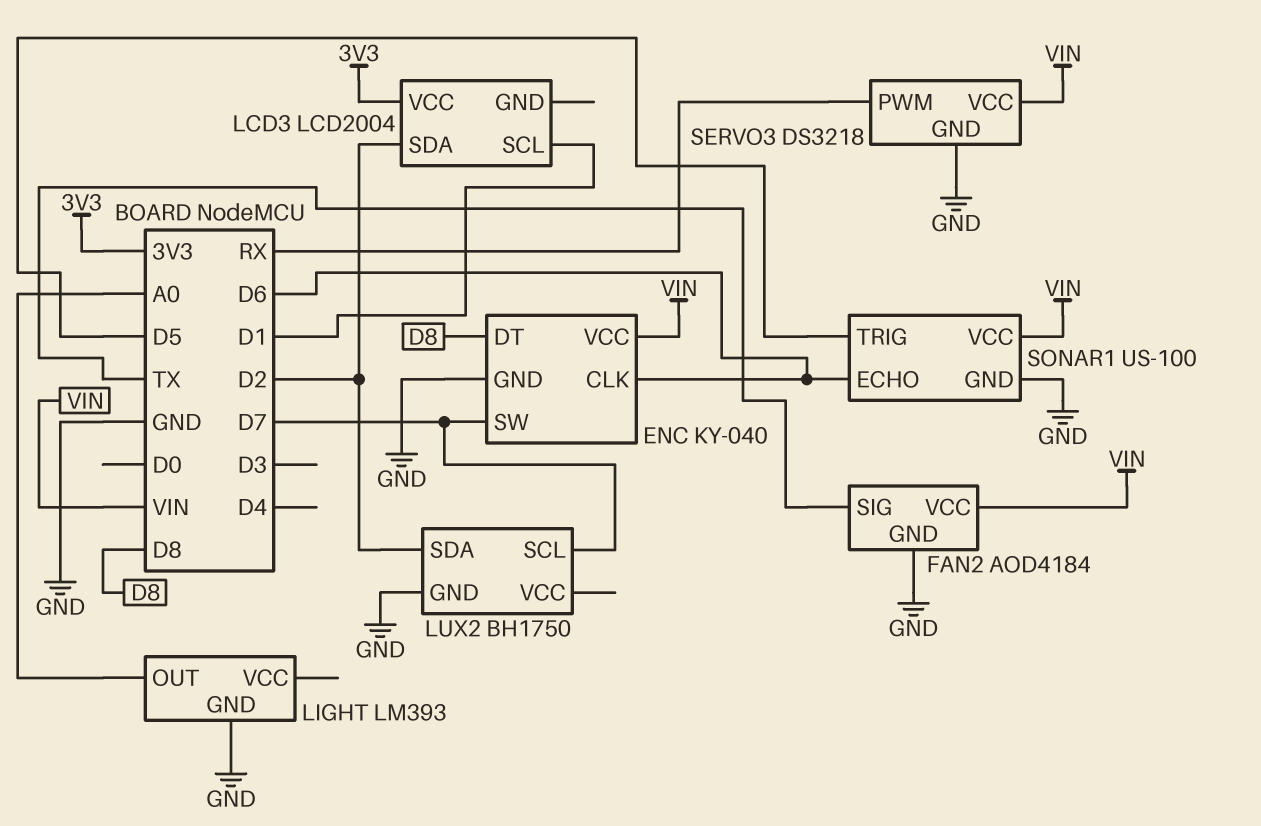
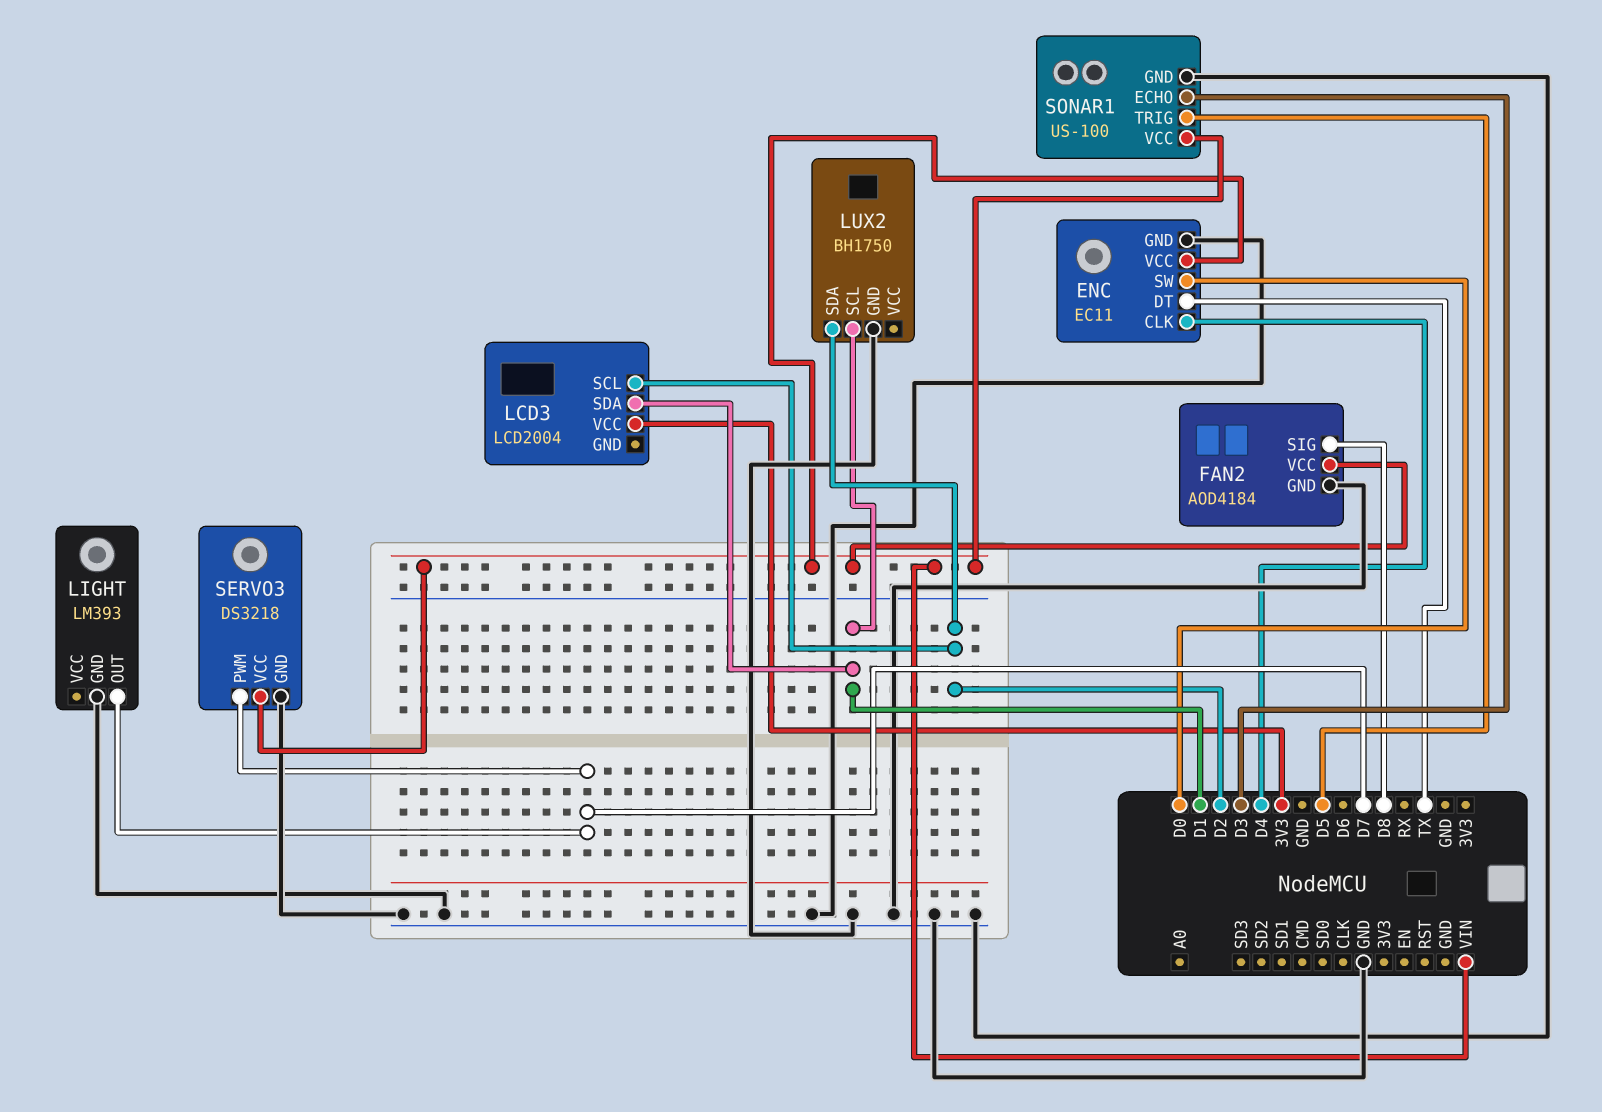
ENC: KY-040 -> EC11
ENC pin CLK: D6 -> D4
ENC pin DT: D8 -> TX
ENC pin SW: D7 -> D0
FAN2 pin SIG: TX -> D8
LCD3 pin SCL: D1 -> D2
LCD3 pin SDA: D2 -> D1
LIGHT pin OUT: A0 -> D7
LUX2 pin SCL: D7 -> D1
SERVO3 pin PWM: RX -> D7
SONAR1 pin ECHO: D6 -> D3

